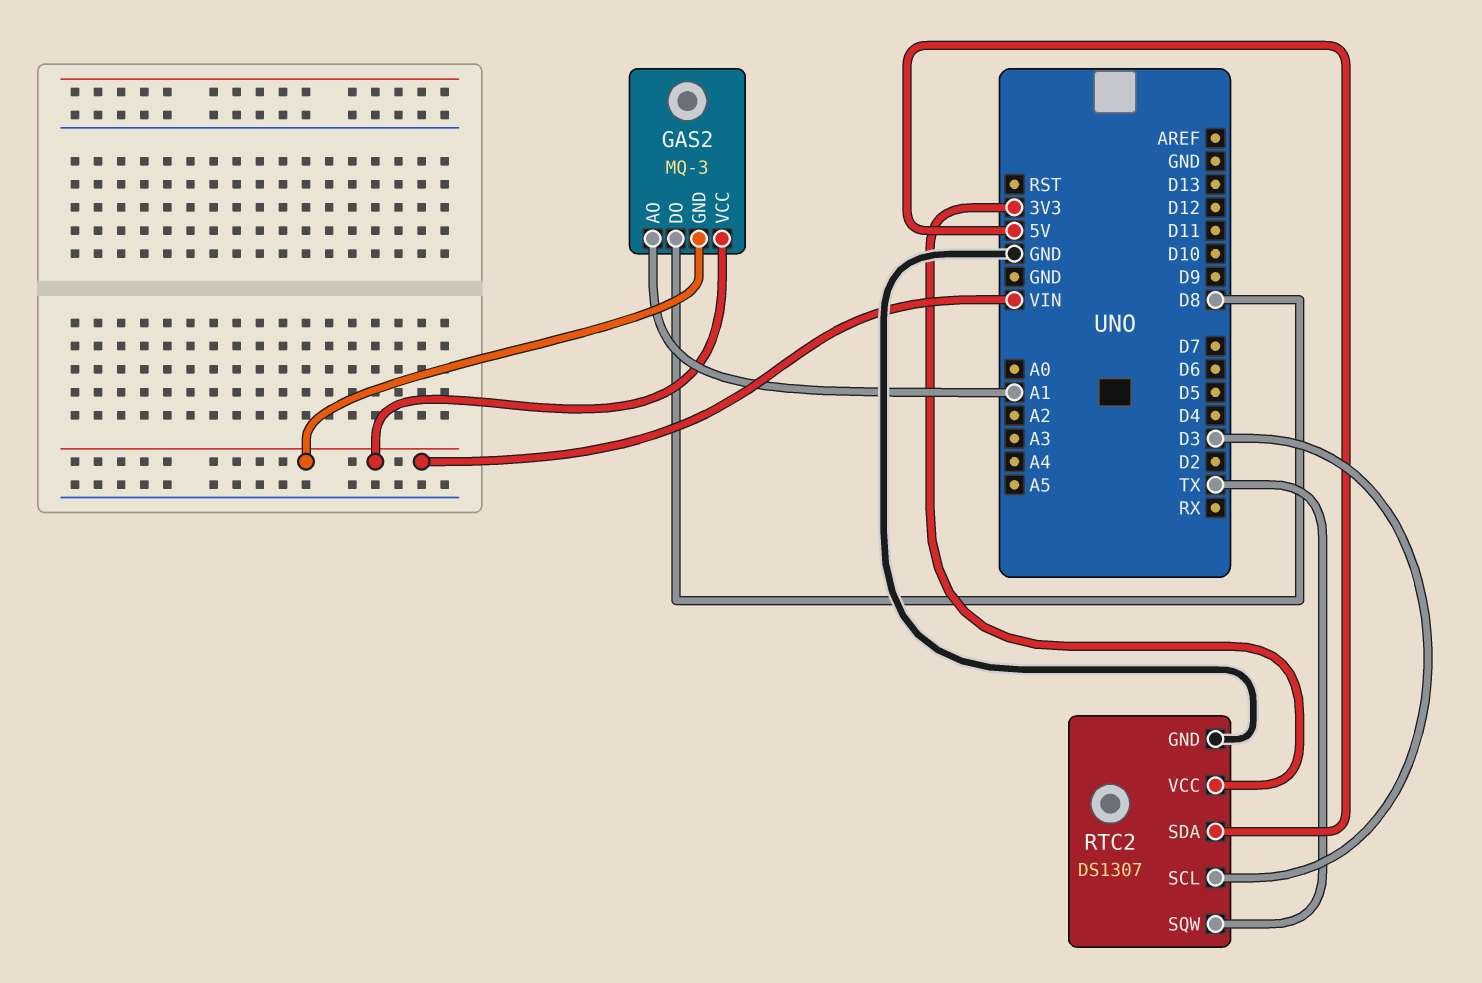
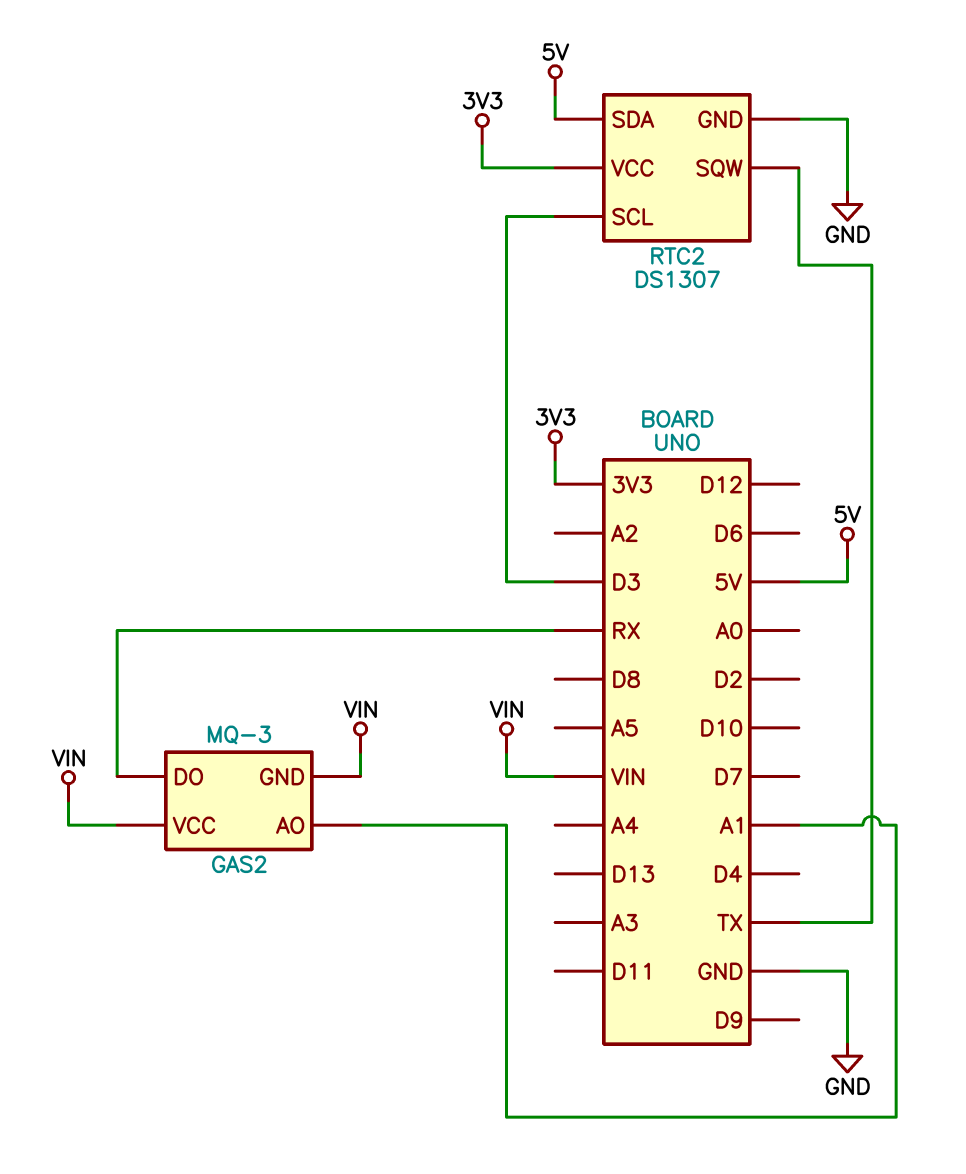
GAS2 pin DO: D8 -> RX

